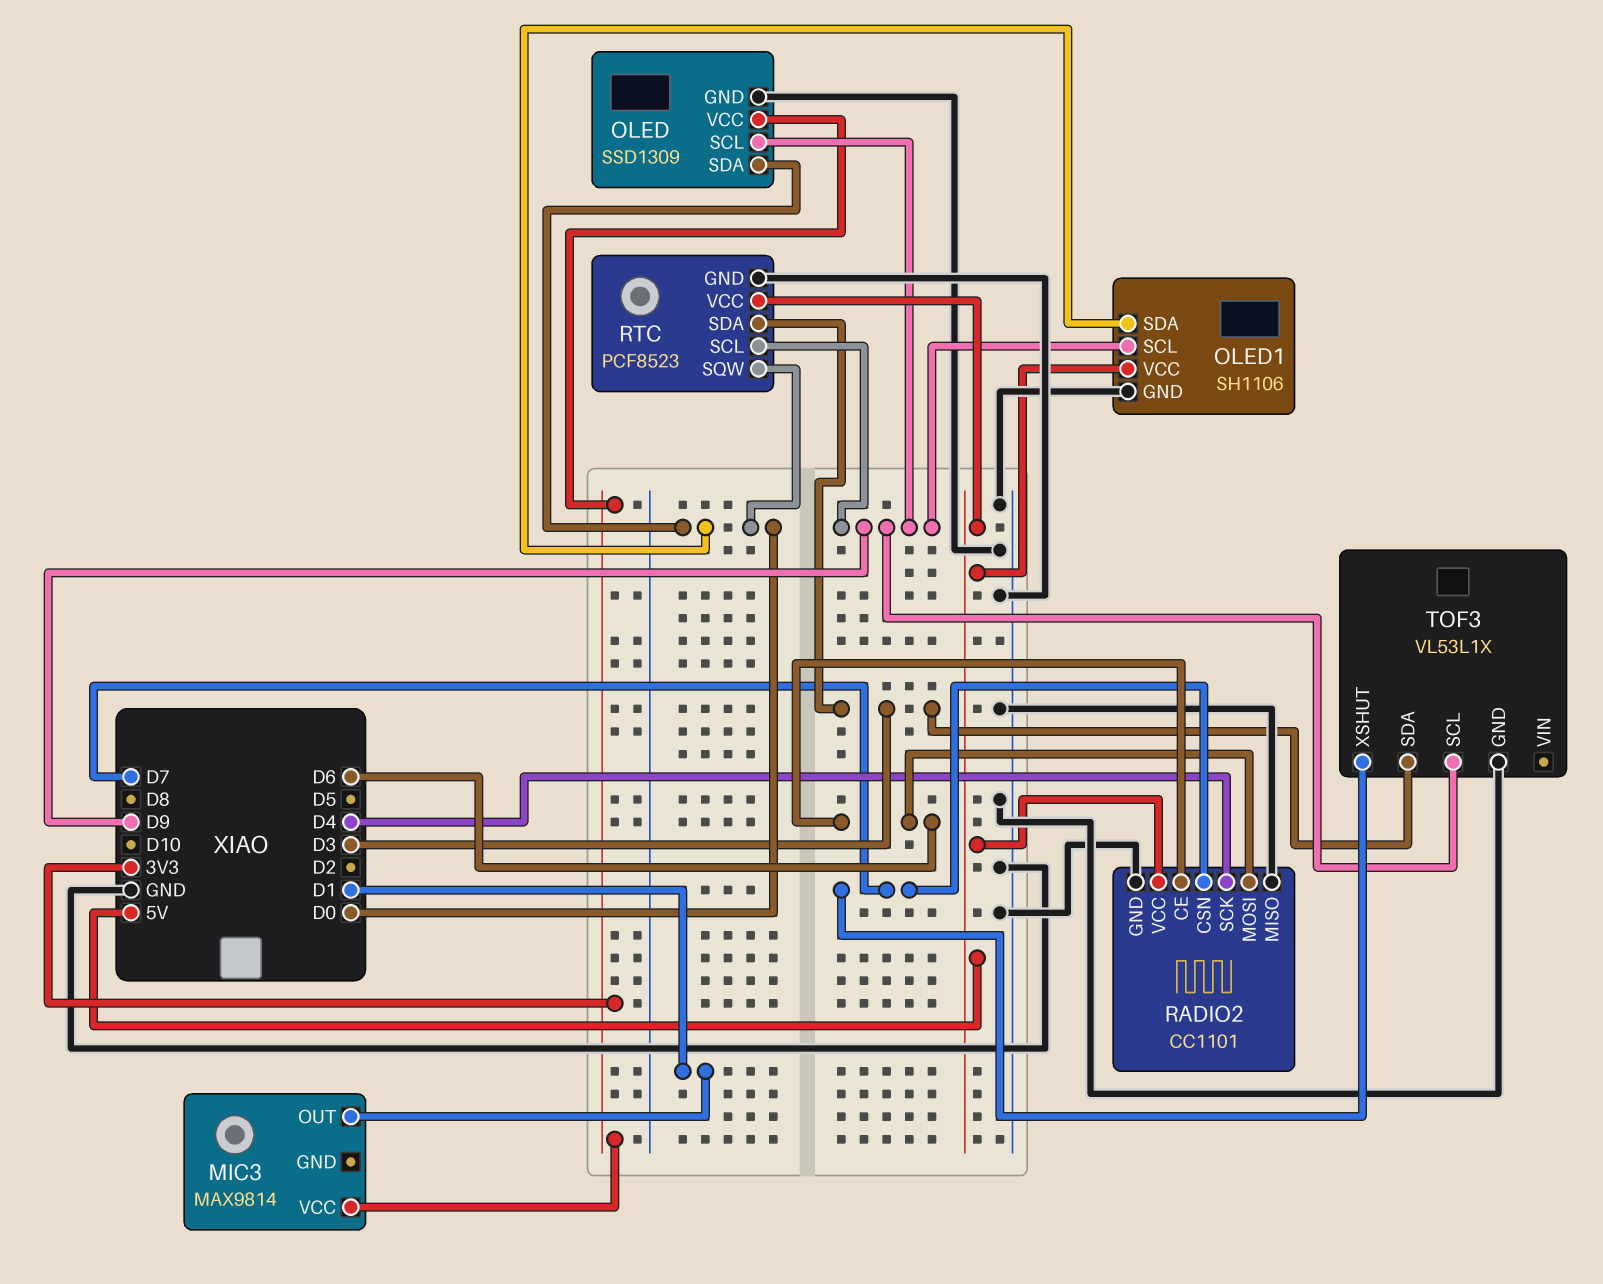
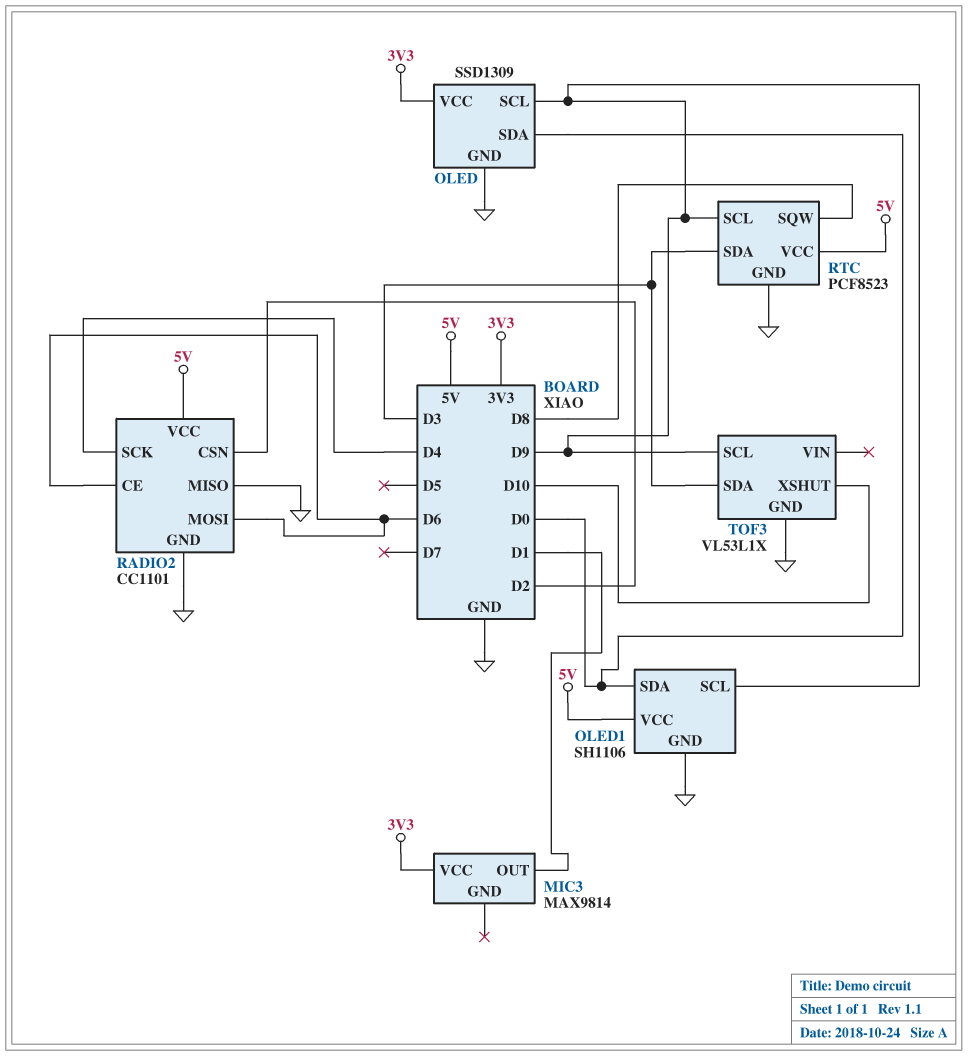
RADIO2 pin CSN: D7 -> D2
RTC pin SQW: D0 -> D8
TOF3 pin XSHUT: D7 -> D10

